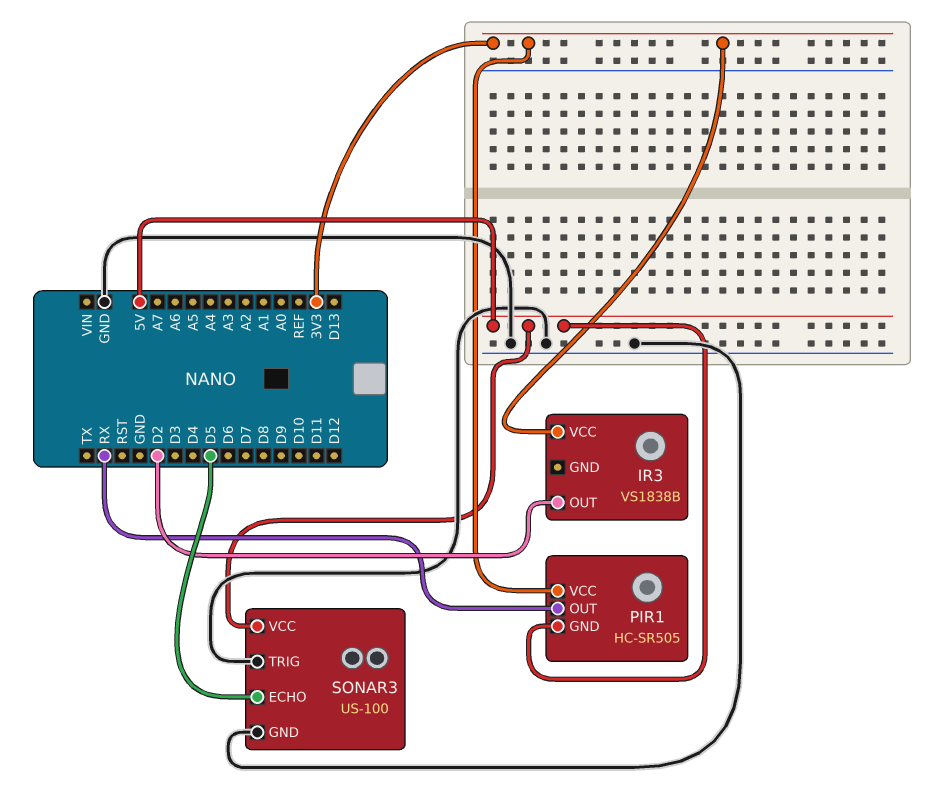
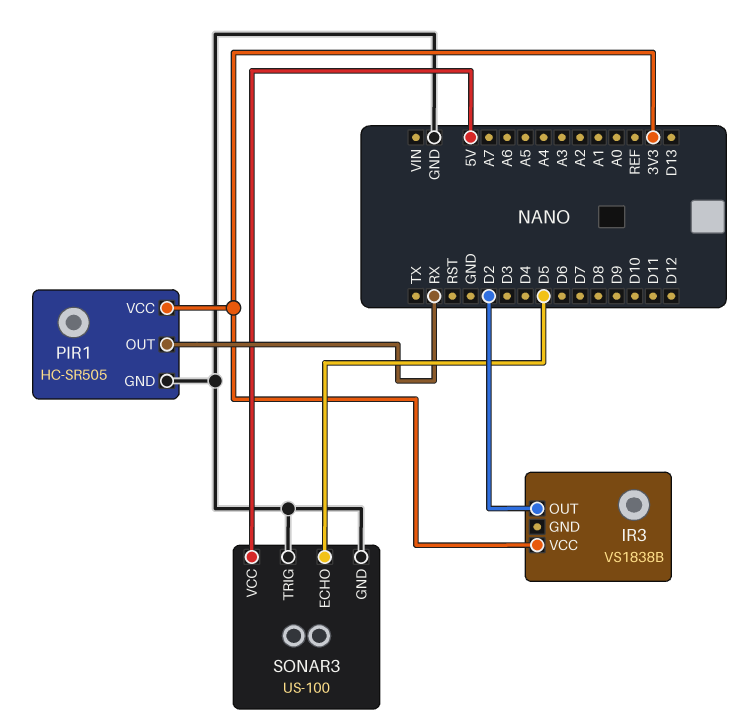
PIR1 pin GND: 5V -> GND

